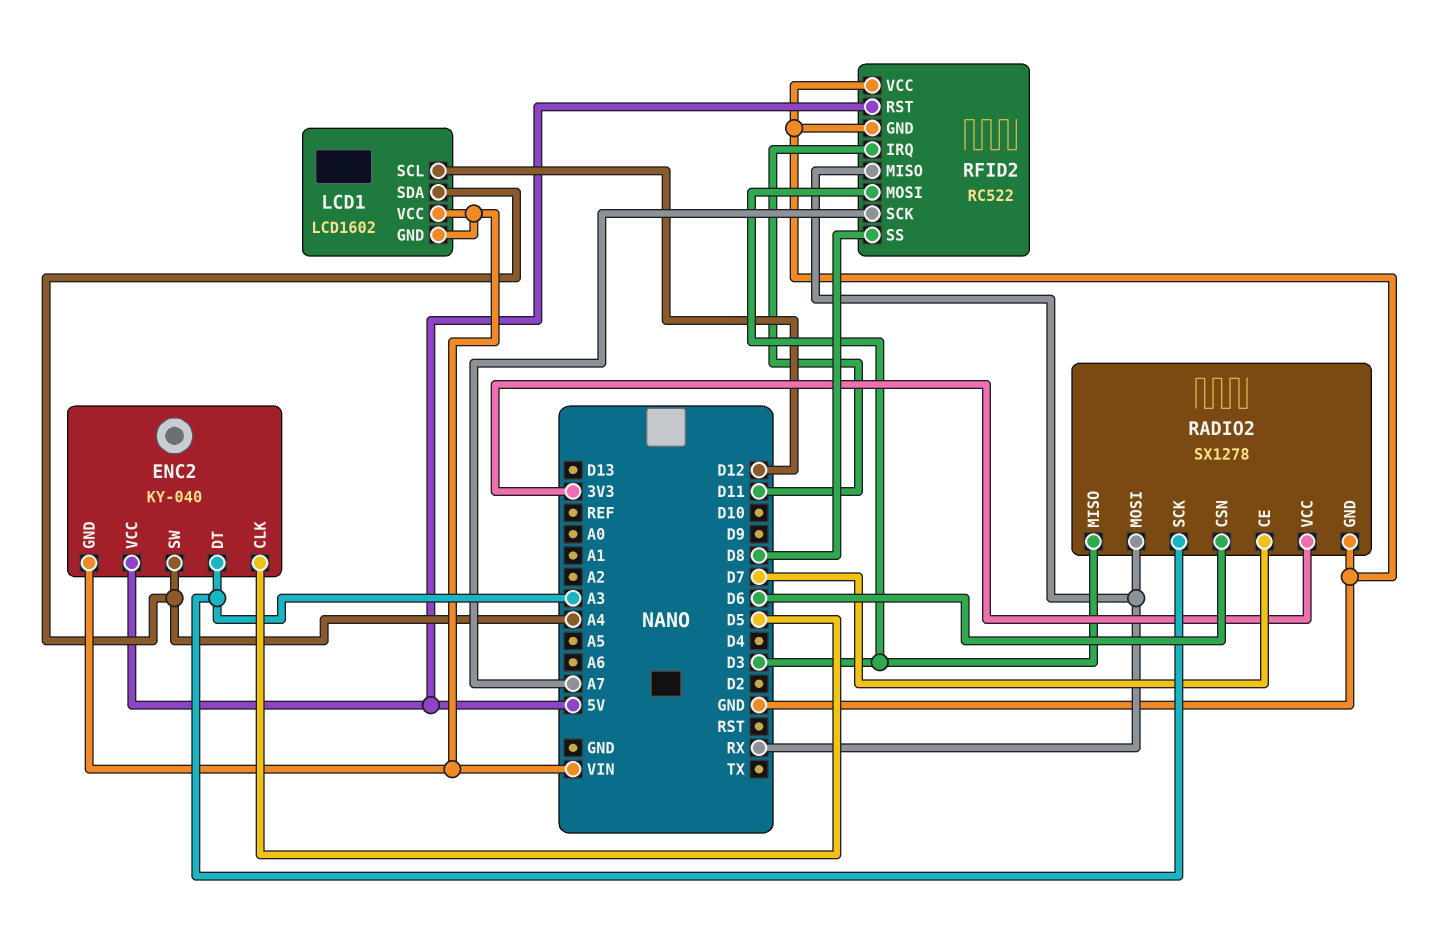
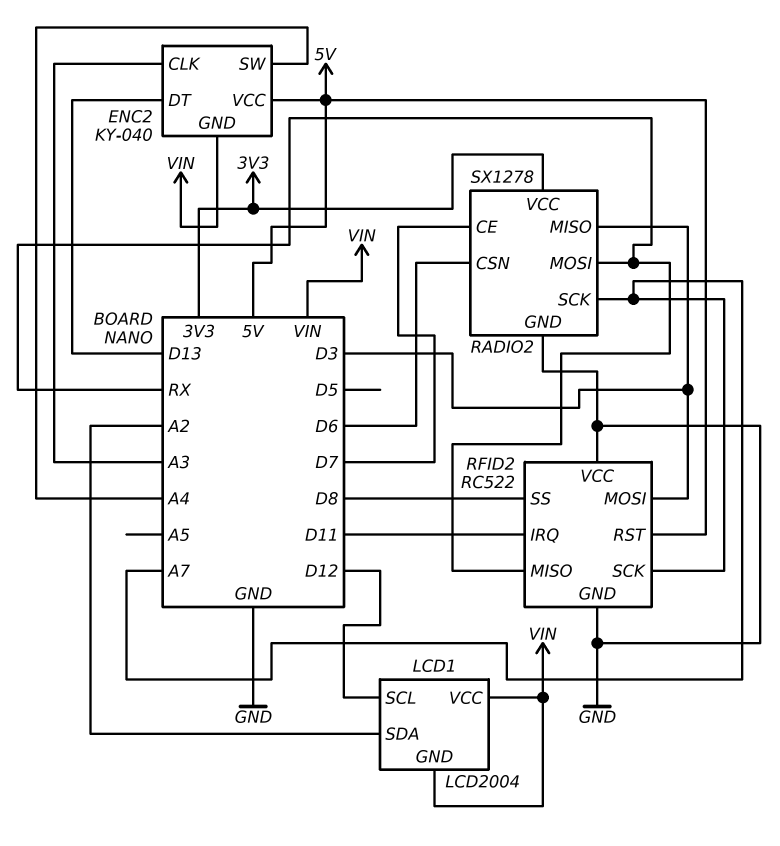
ENC2 pin CLK: D5 -> A3
ENC2 pin DT: A3 -> D13
LCD1: LCD1602 -> LCD2004
LCD1 pin SDA: A4 -> A2
RADIO2 pin SCK: A3 -> A7

